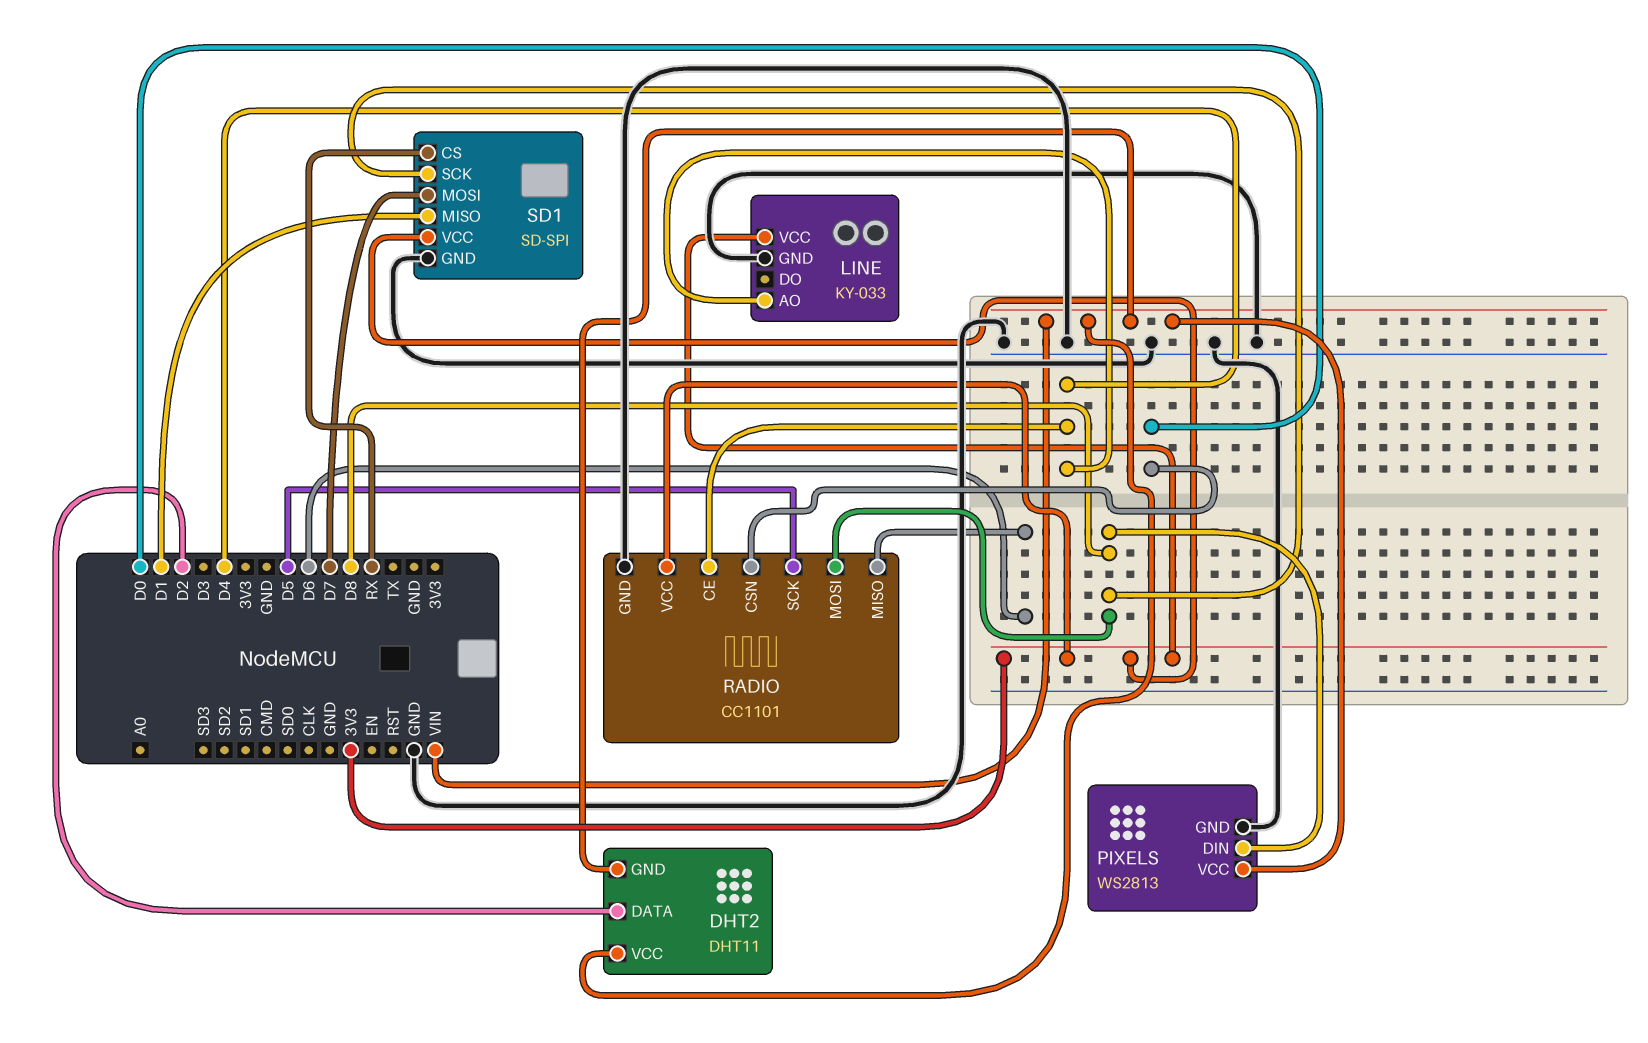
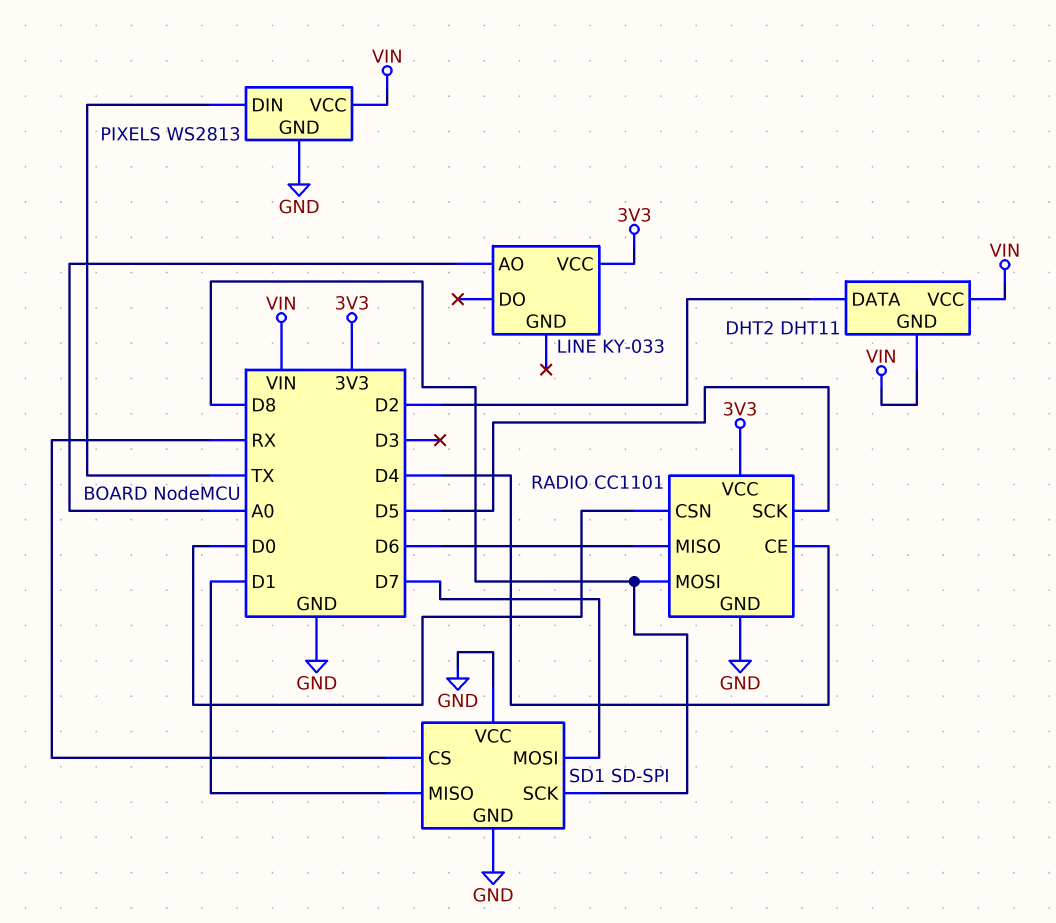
LINE pin AO: D4 -> A0
LINE pin GND: GND -> none
PIXELS pin DIN: D8 -> TX
SD1 pin VCC: 3V3 -> GND

